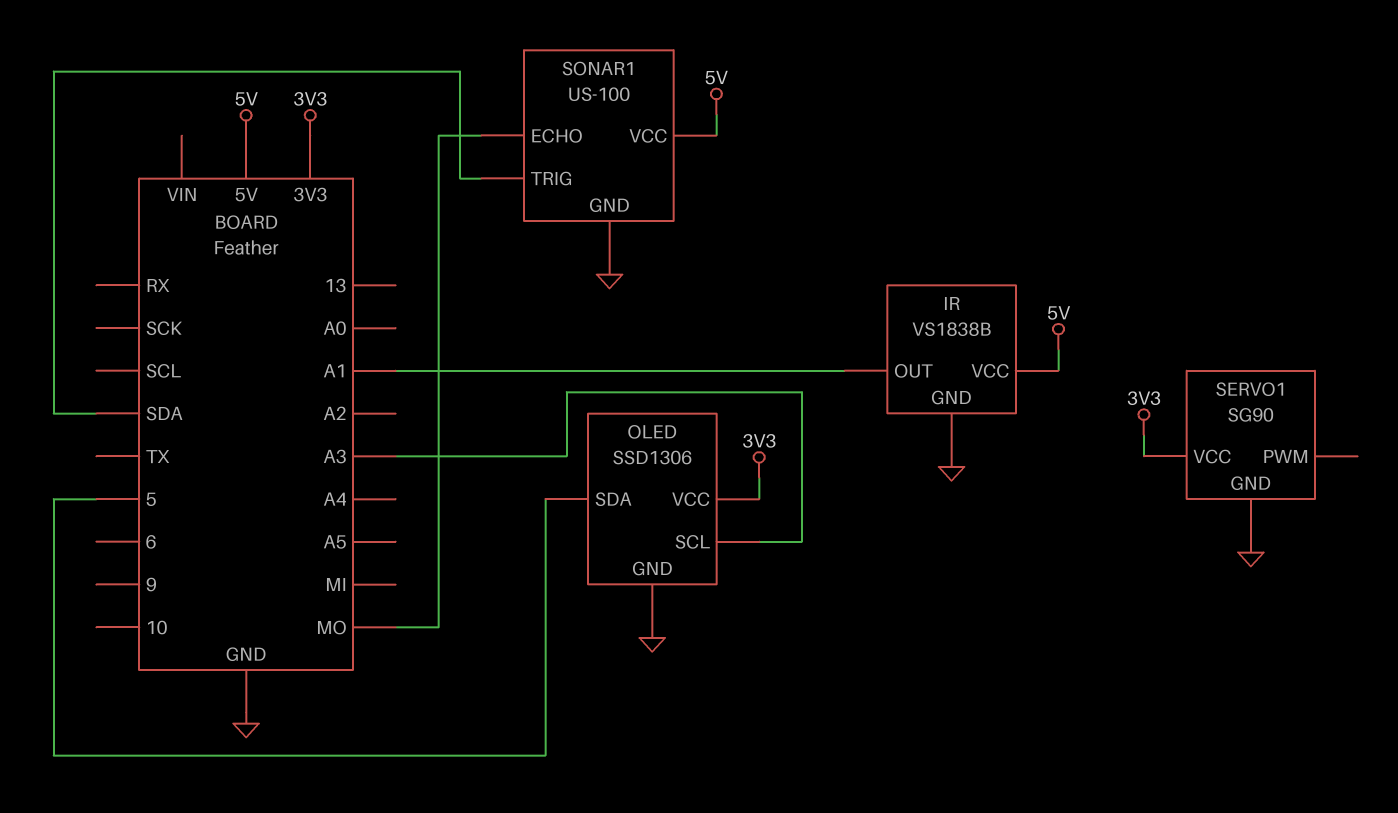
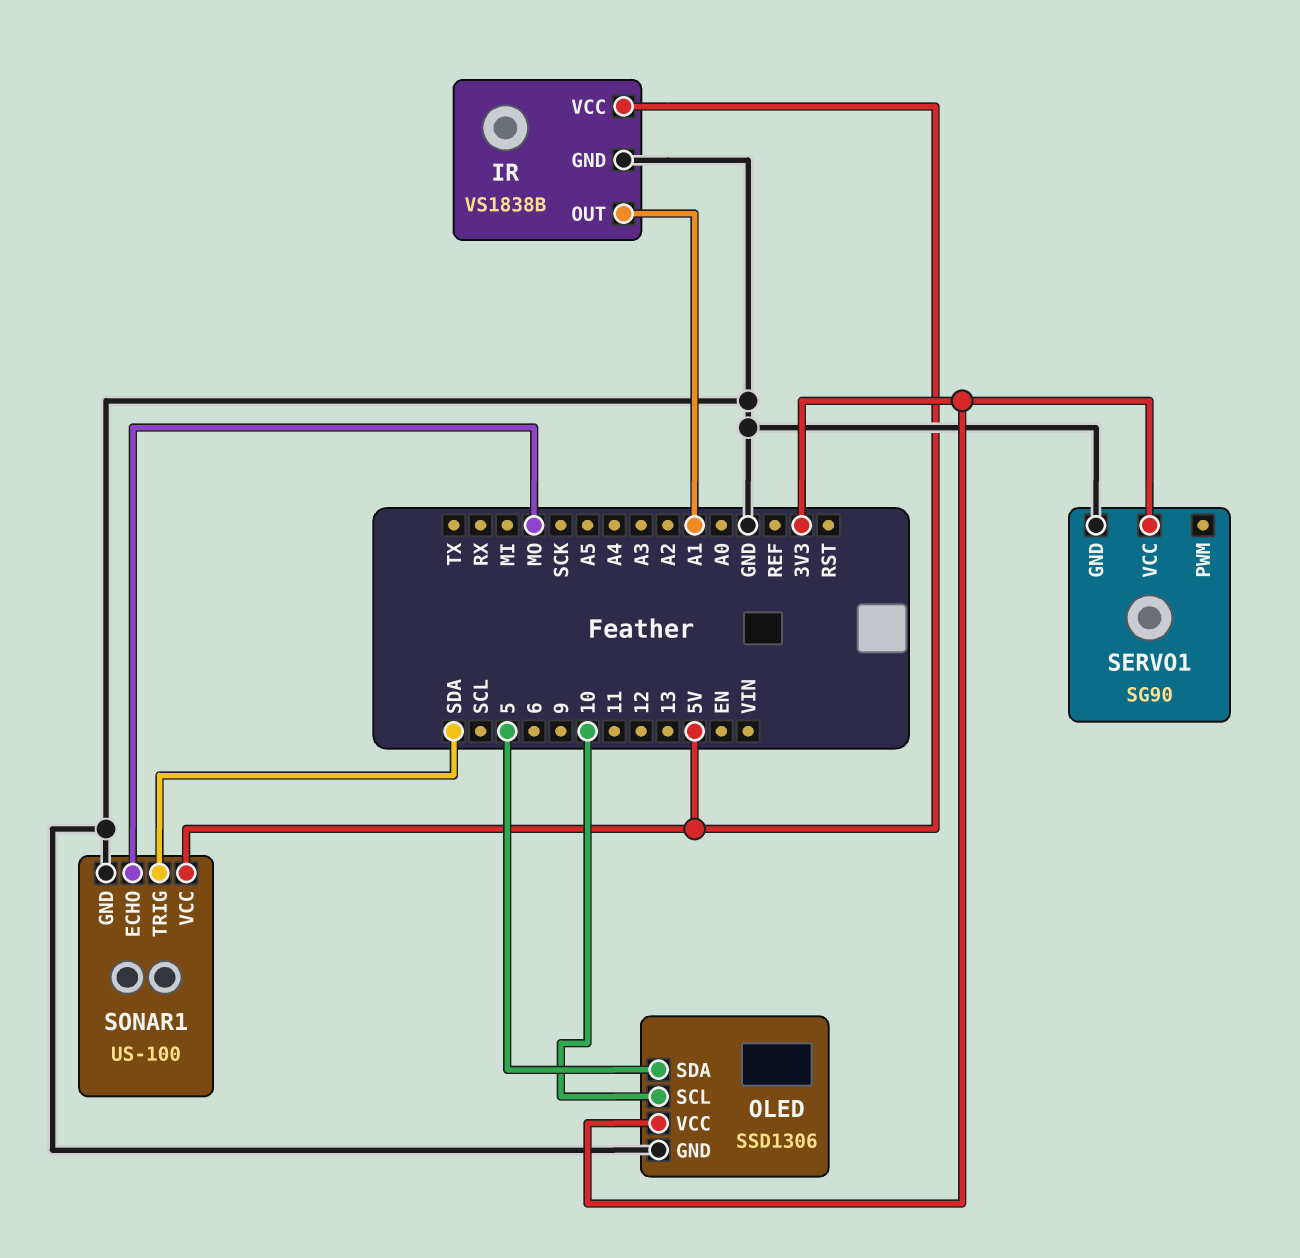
OLED pin SCL: A3 -> 10

